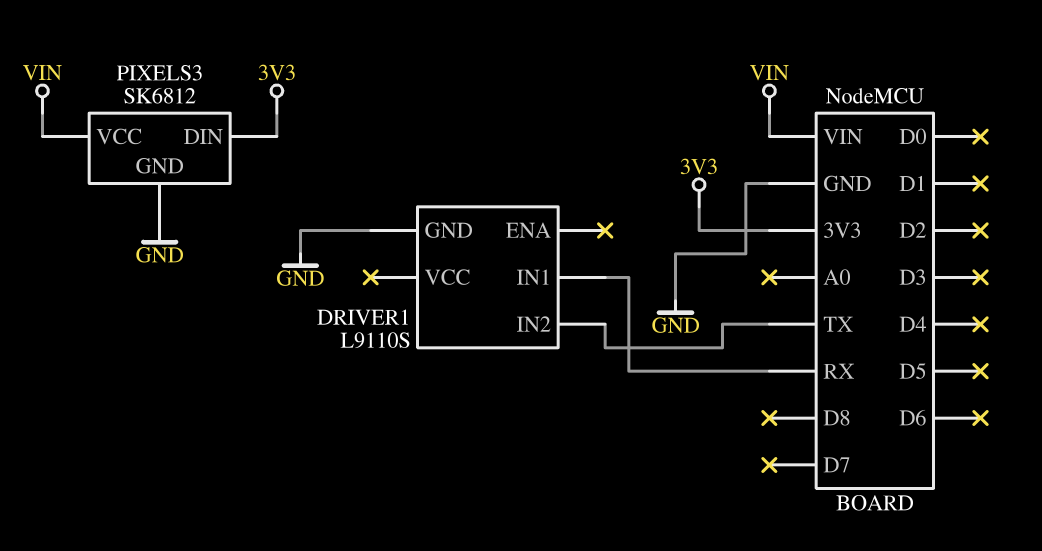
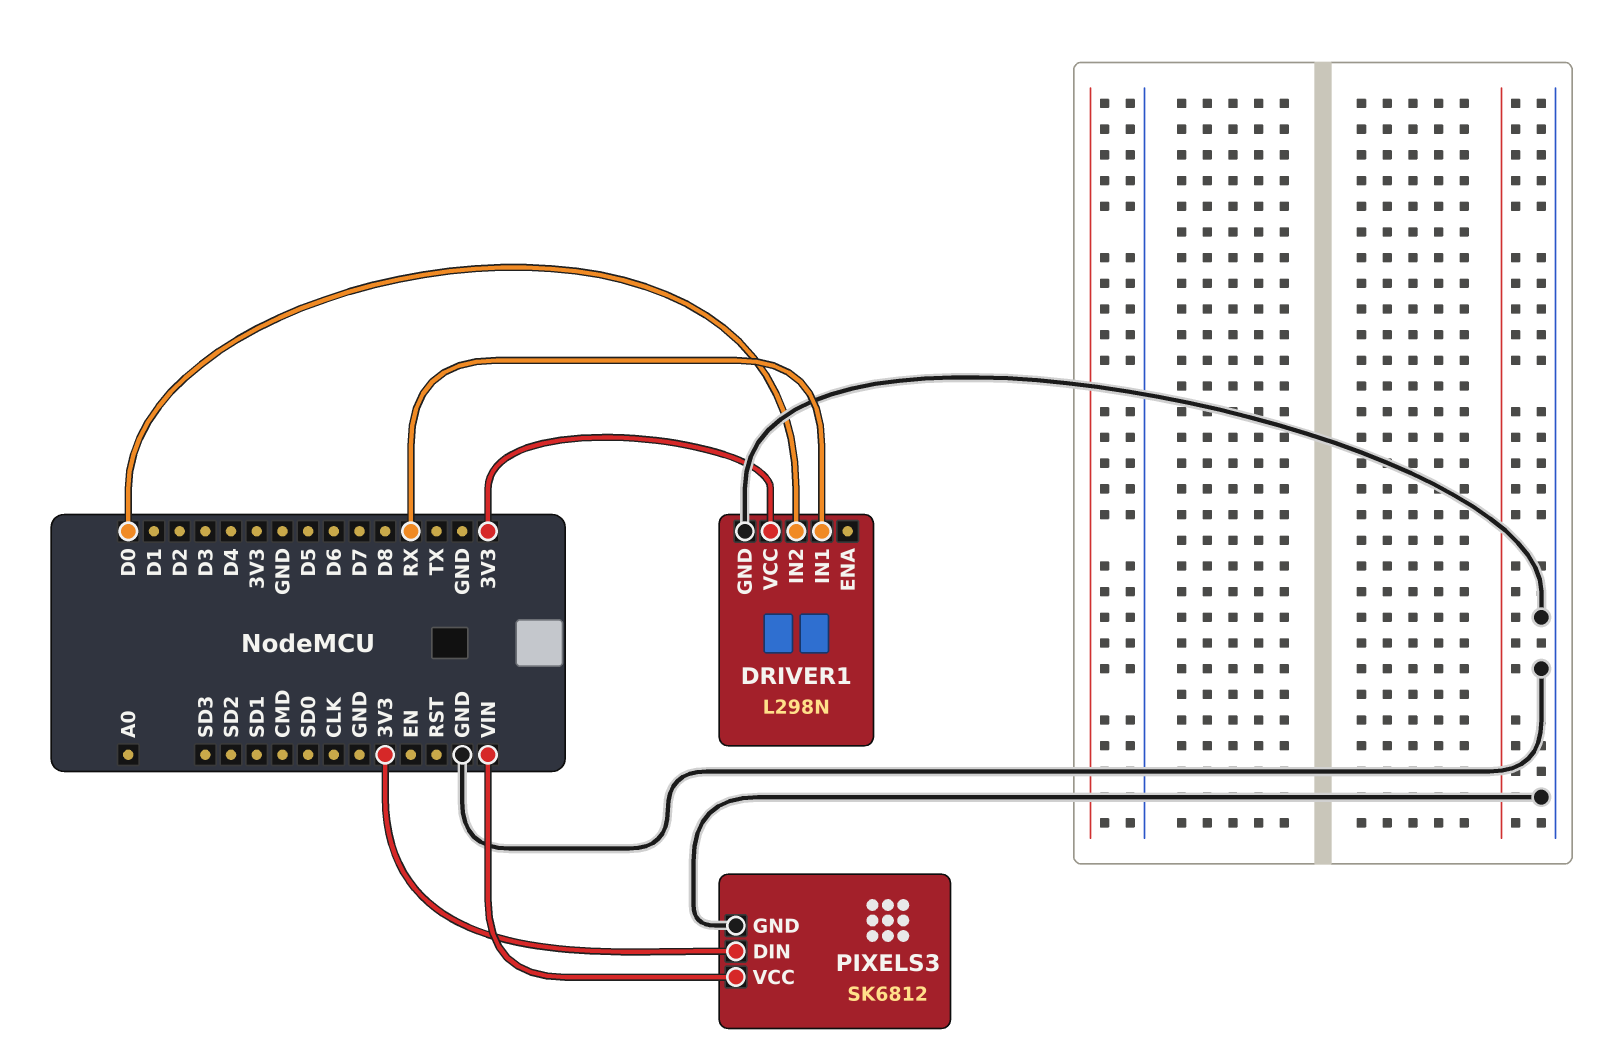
DRIVER1: L9110S -> L298N
DRIVER1 pin IN2: TX -> D0
DRIVER1 pin VCC: none -> 3V3

